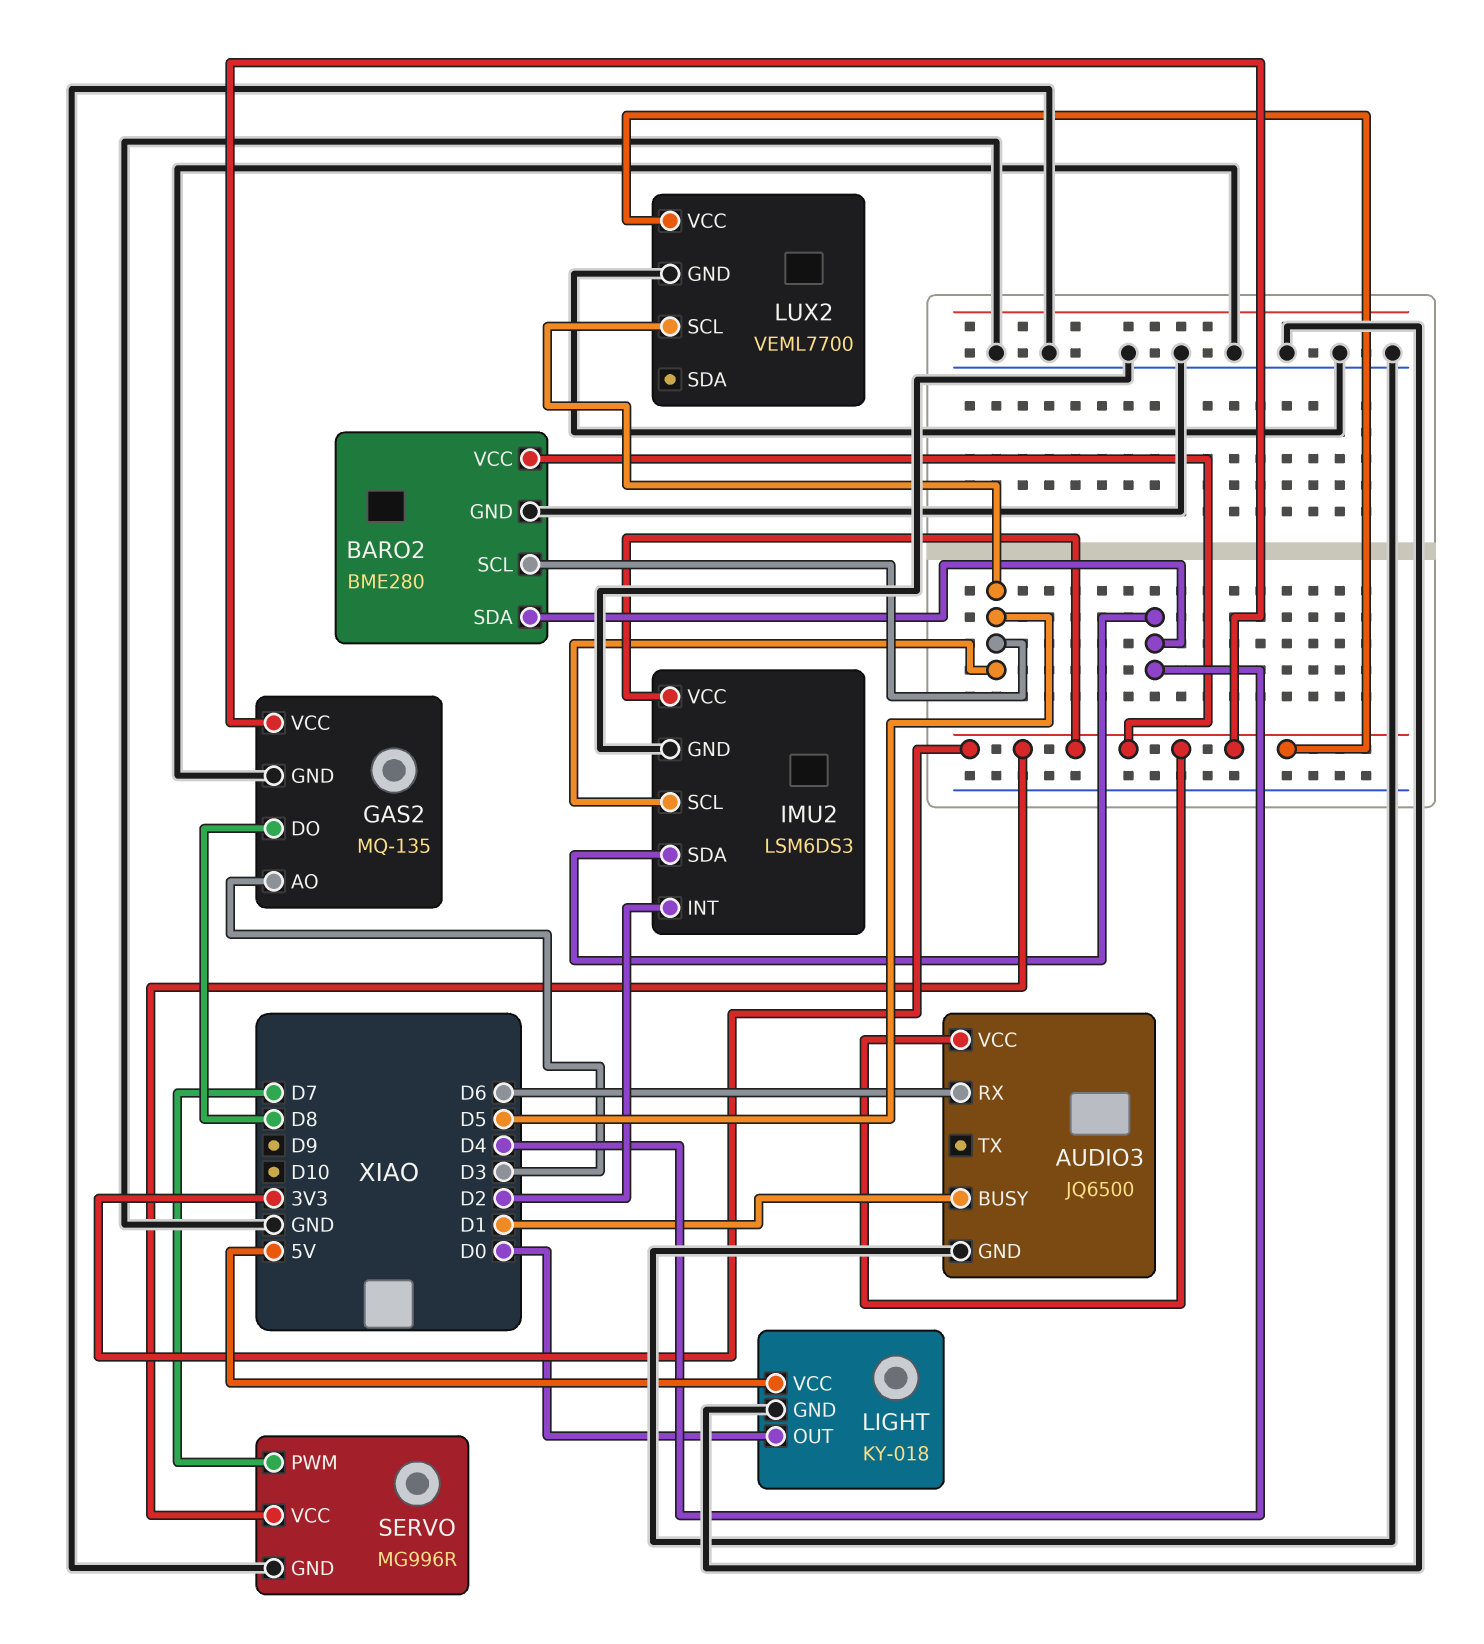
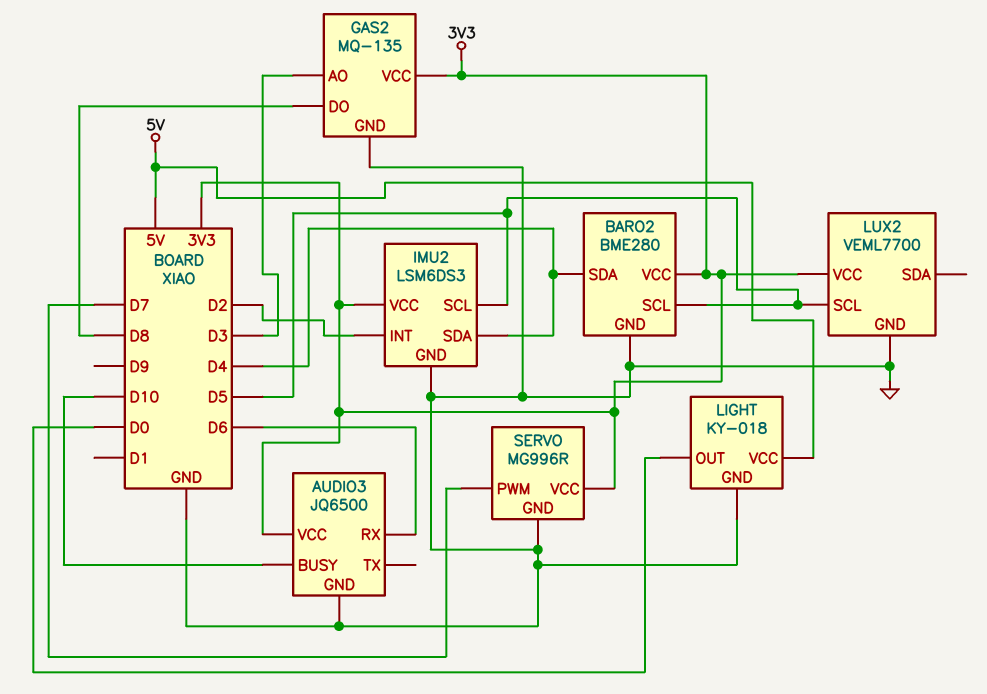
AUDIO3 pin BUSY: D1 -> D10

